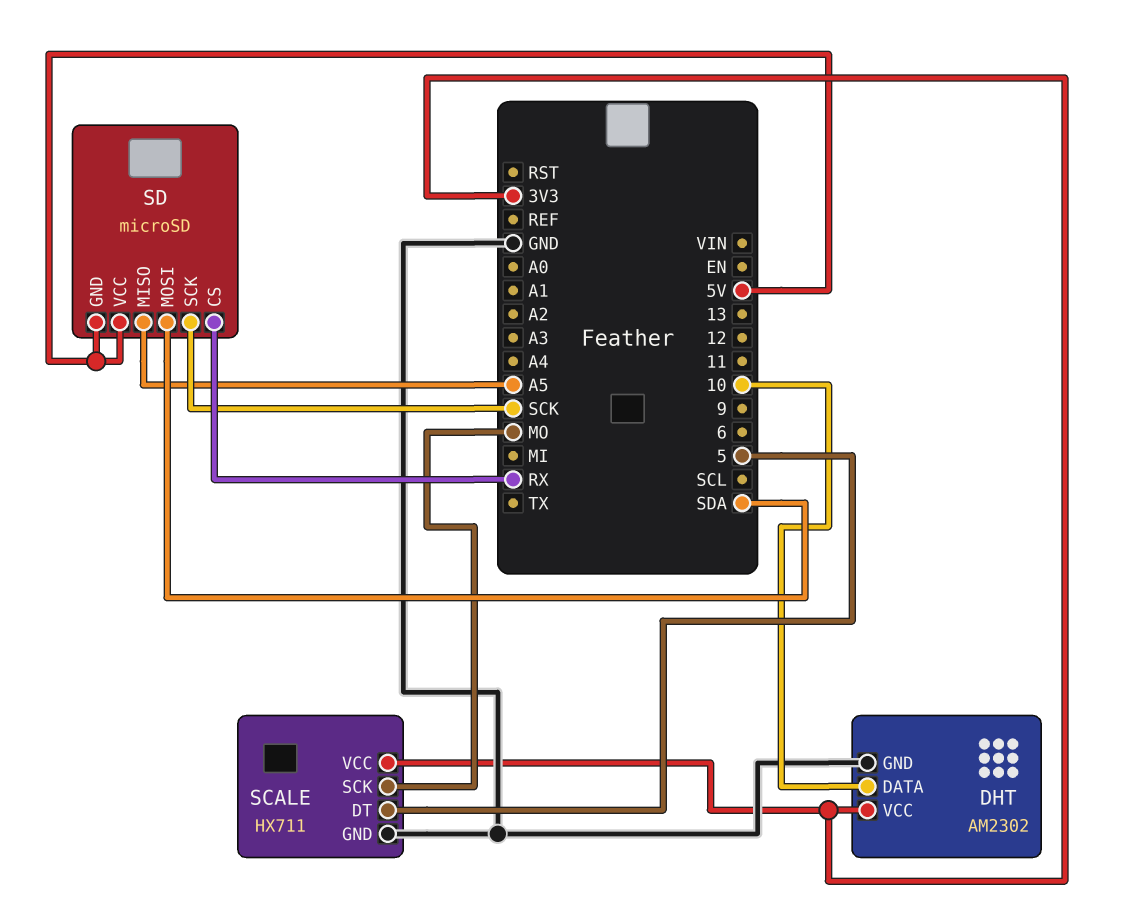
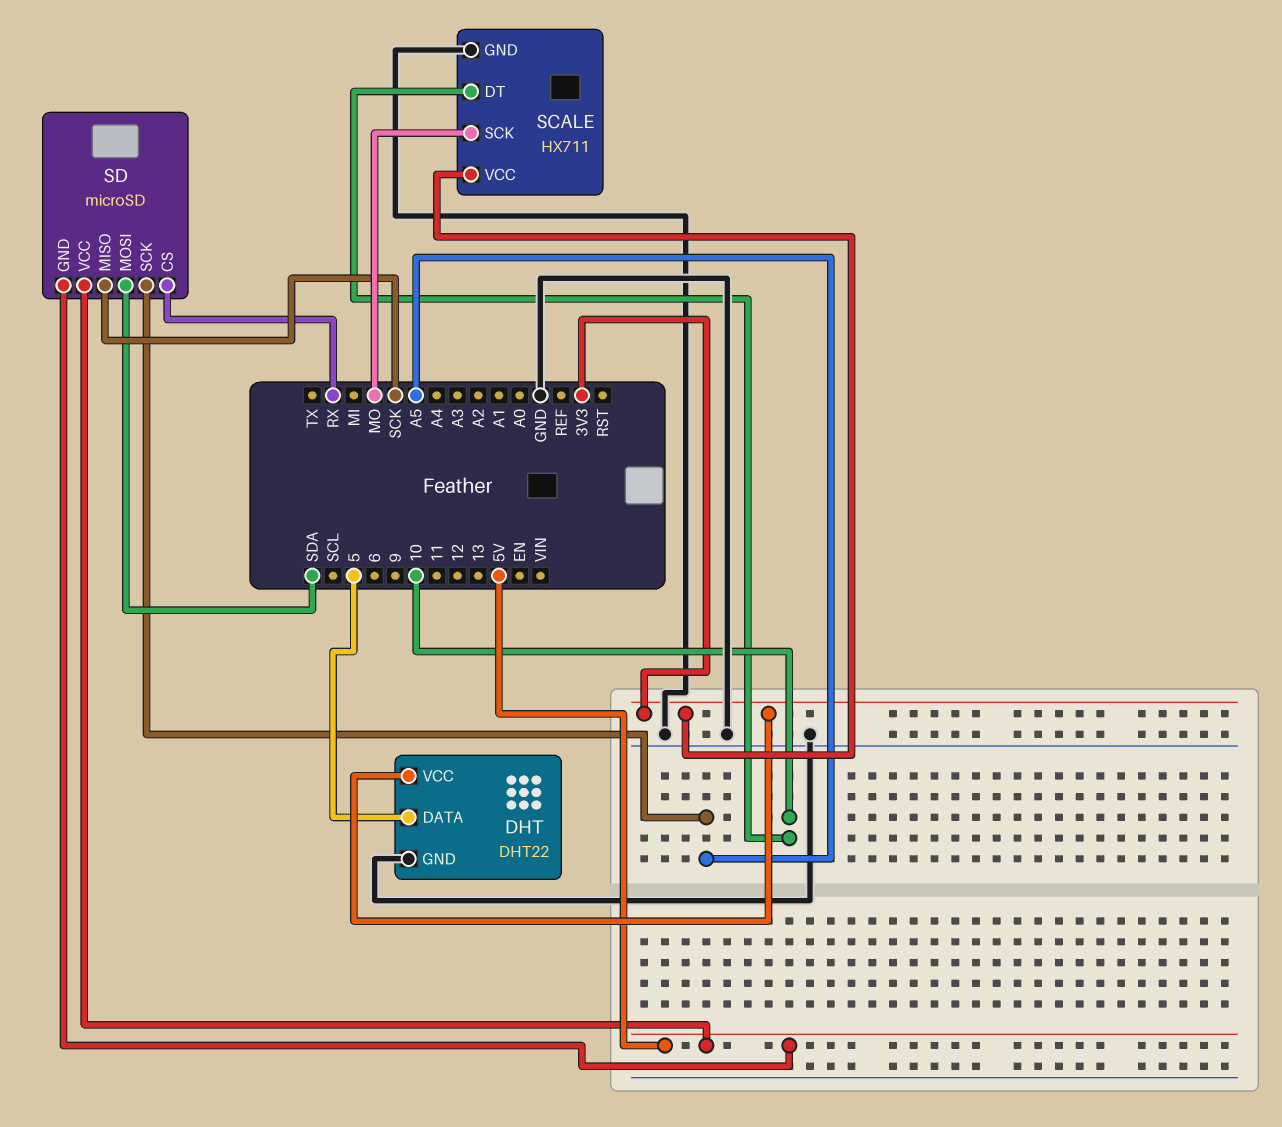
DHT: AM2302 -> DHT22
DHT pin DATA: 10 -> 5
SCALE pin DT: 5 -> 10
SD pin MISO: A5 -> SCK
SD pin SCK: SCK -> A5

